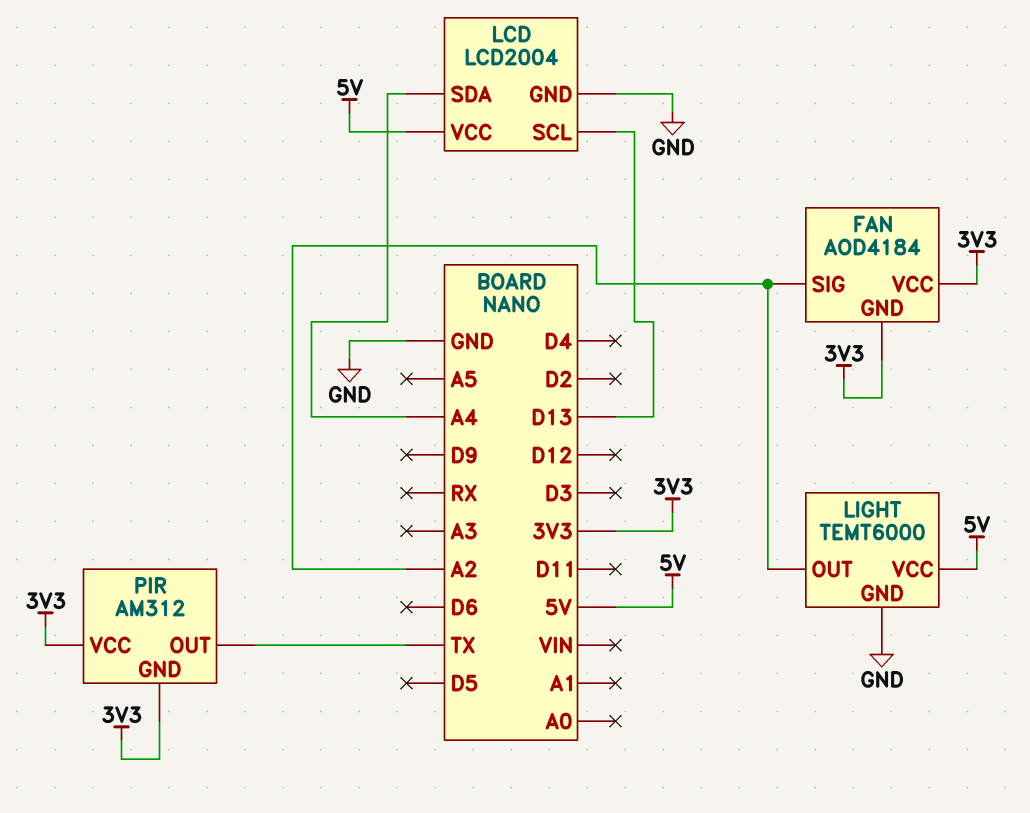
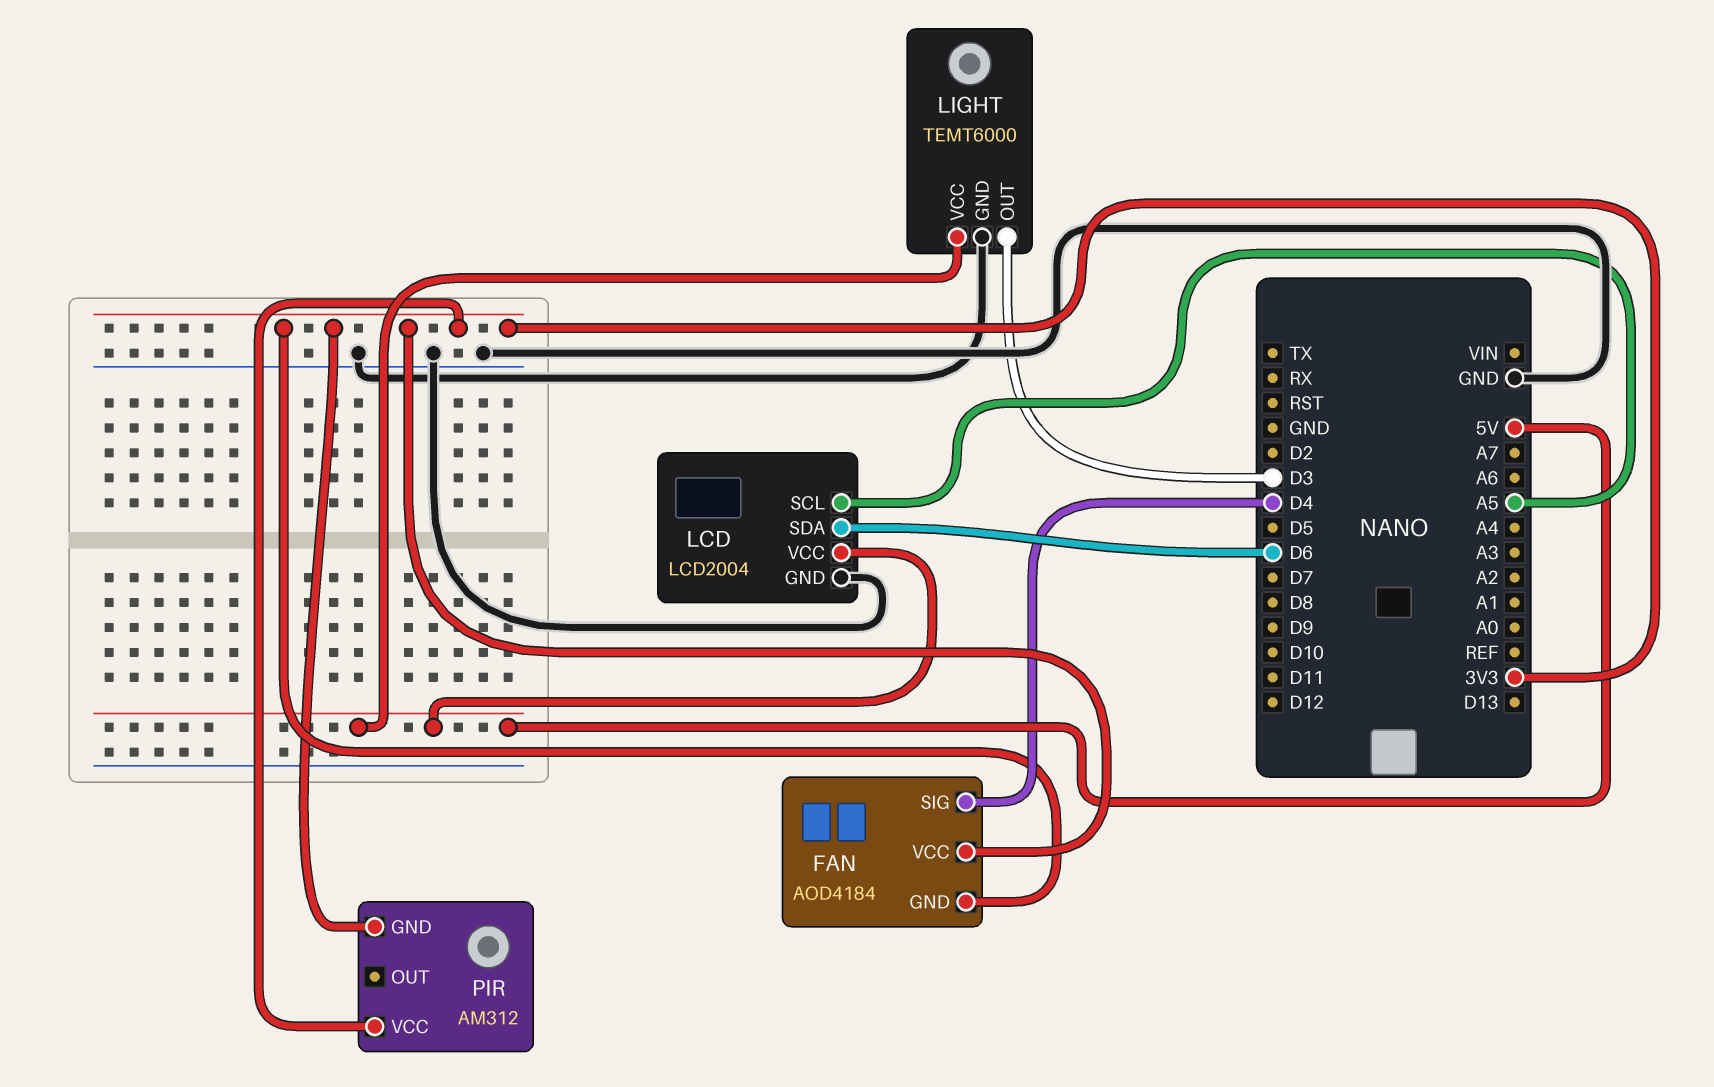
FAN pin SIG: A2 -> D4
LCD pin SCL: D13 -> A5
LCD pin SDA: A4 -> D6
LIGHT pin OUT: A2 -> D3
PIR pin OUT: TX -> none

